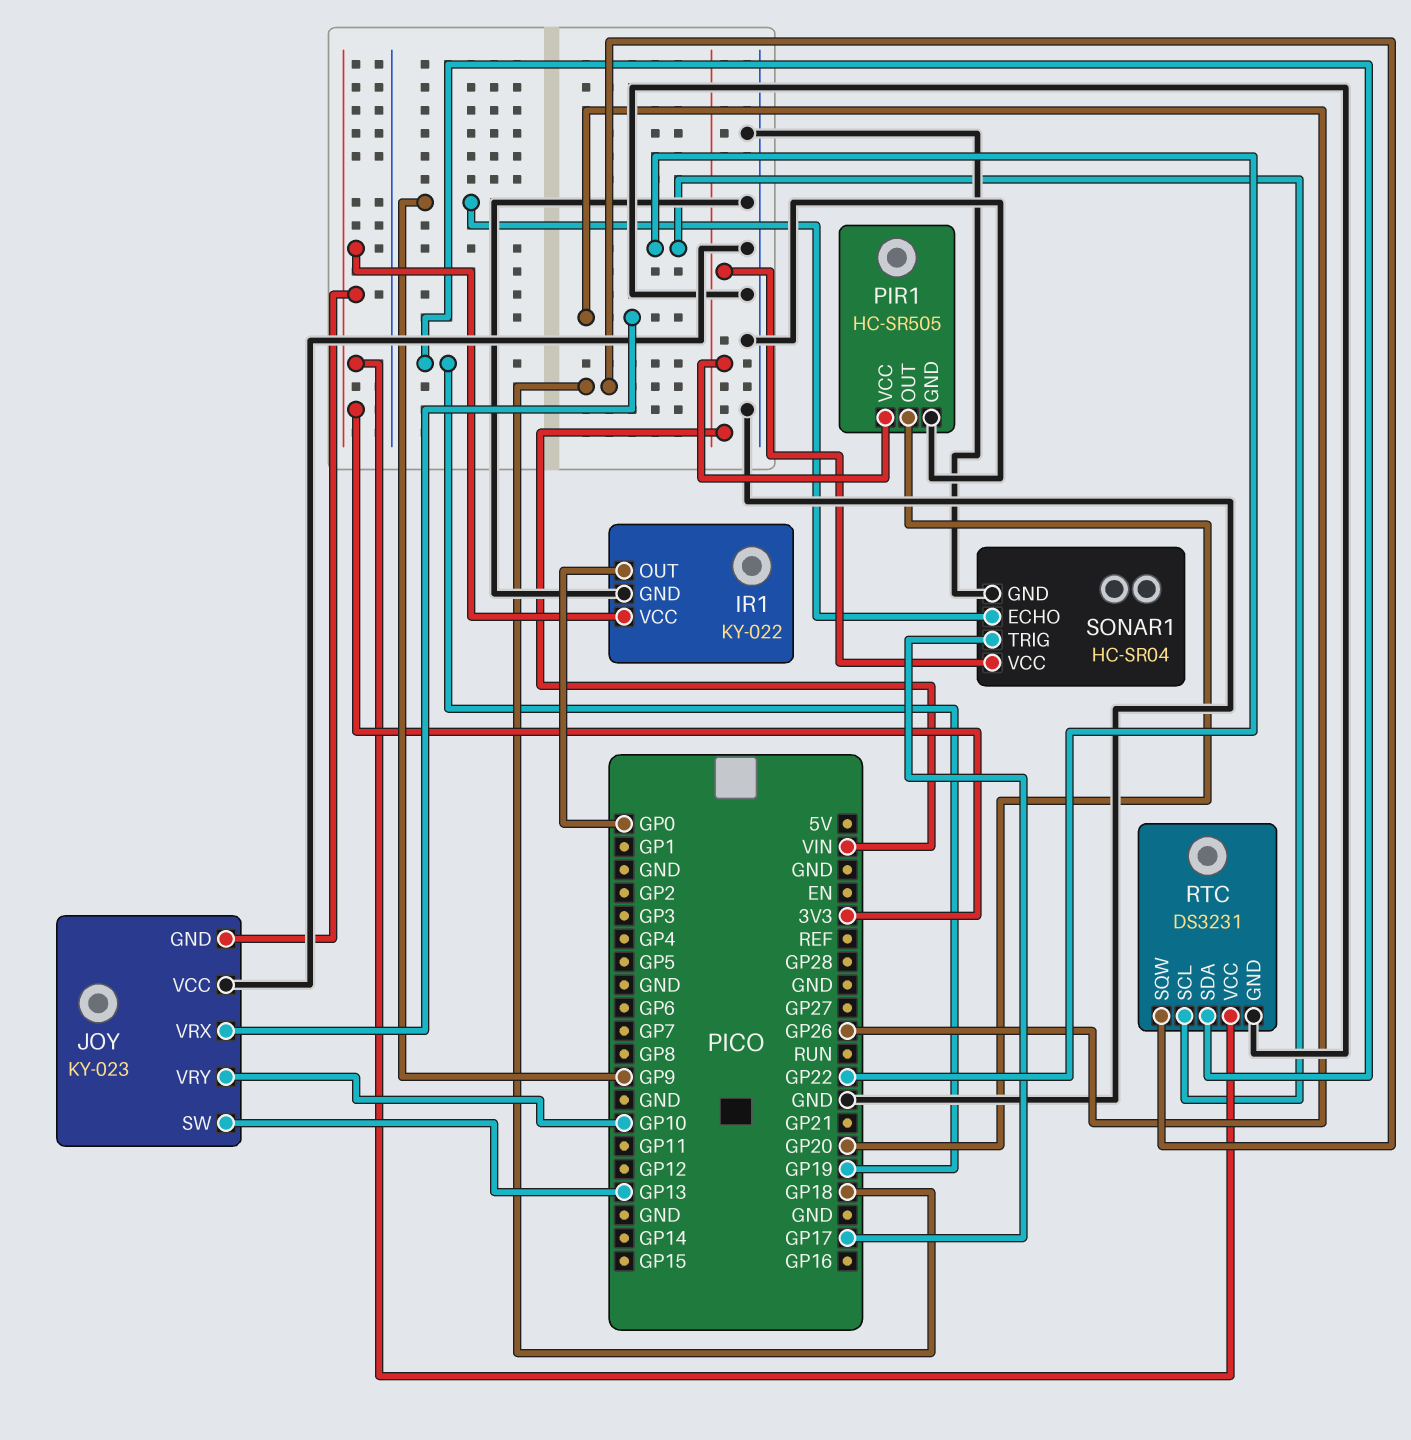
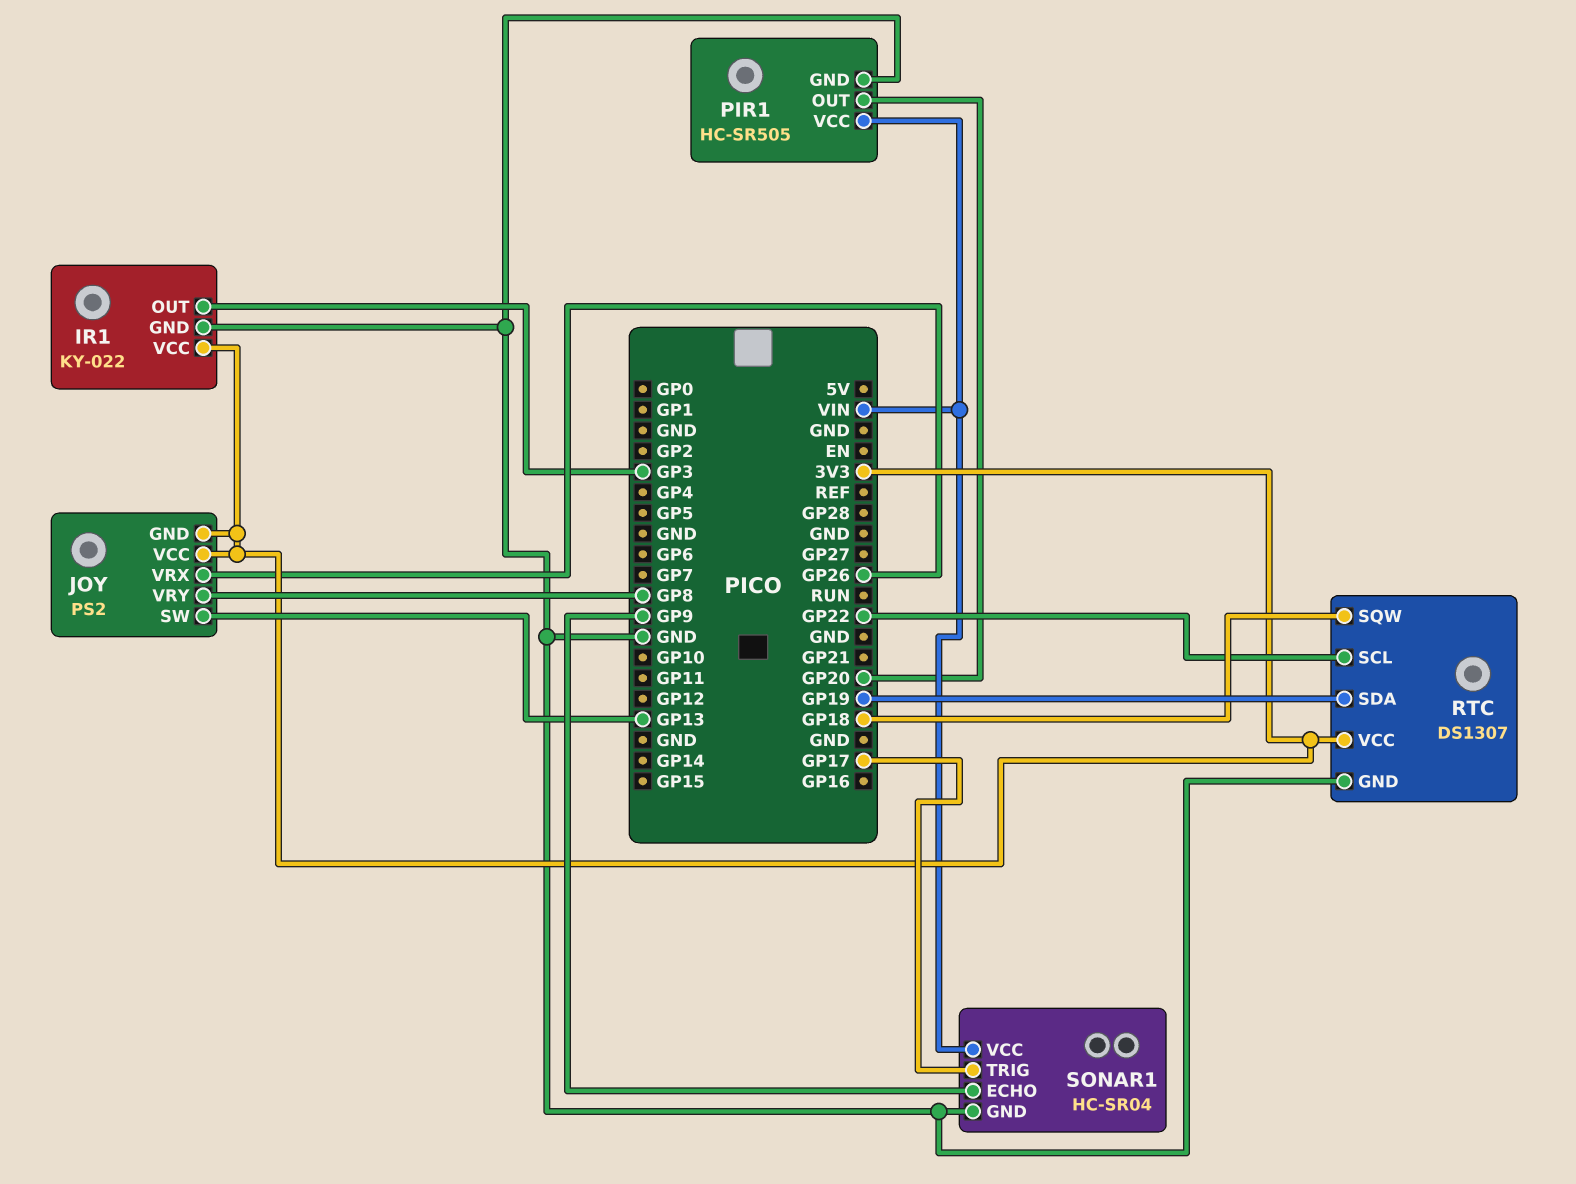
IR1 pin OUT: GP0 -> GP3
JOY: KY-023 -> PS2
JOY pin VCC: GND -> 3V3
JOY pin VRY: GP10 -> GP8
RTC: DS3231 -> DS1307

